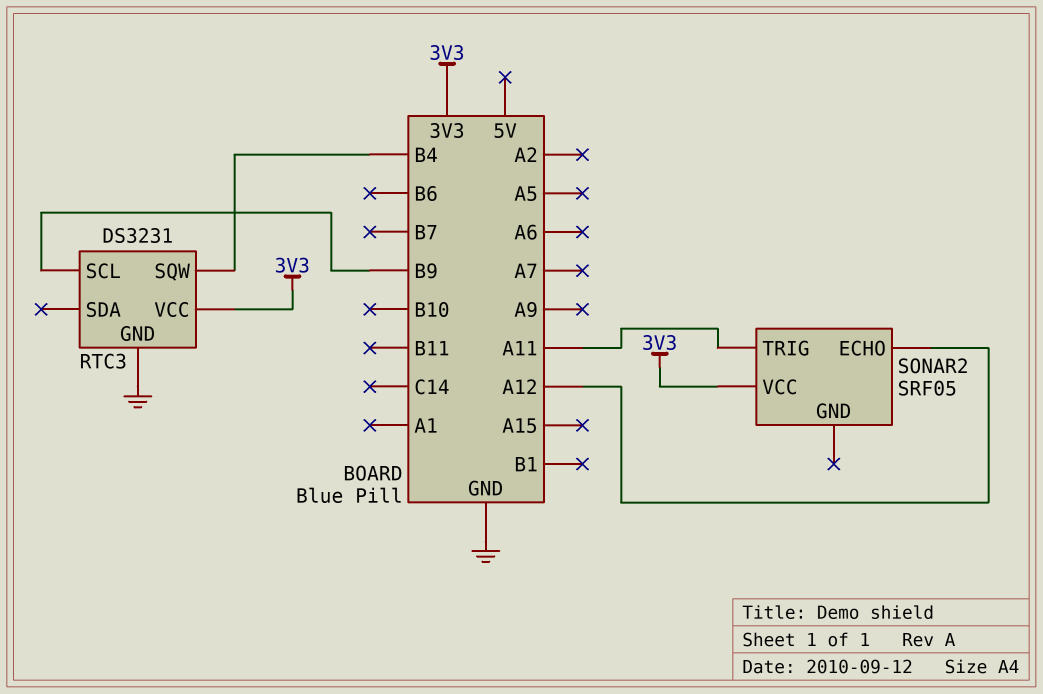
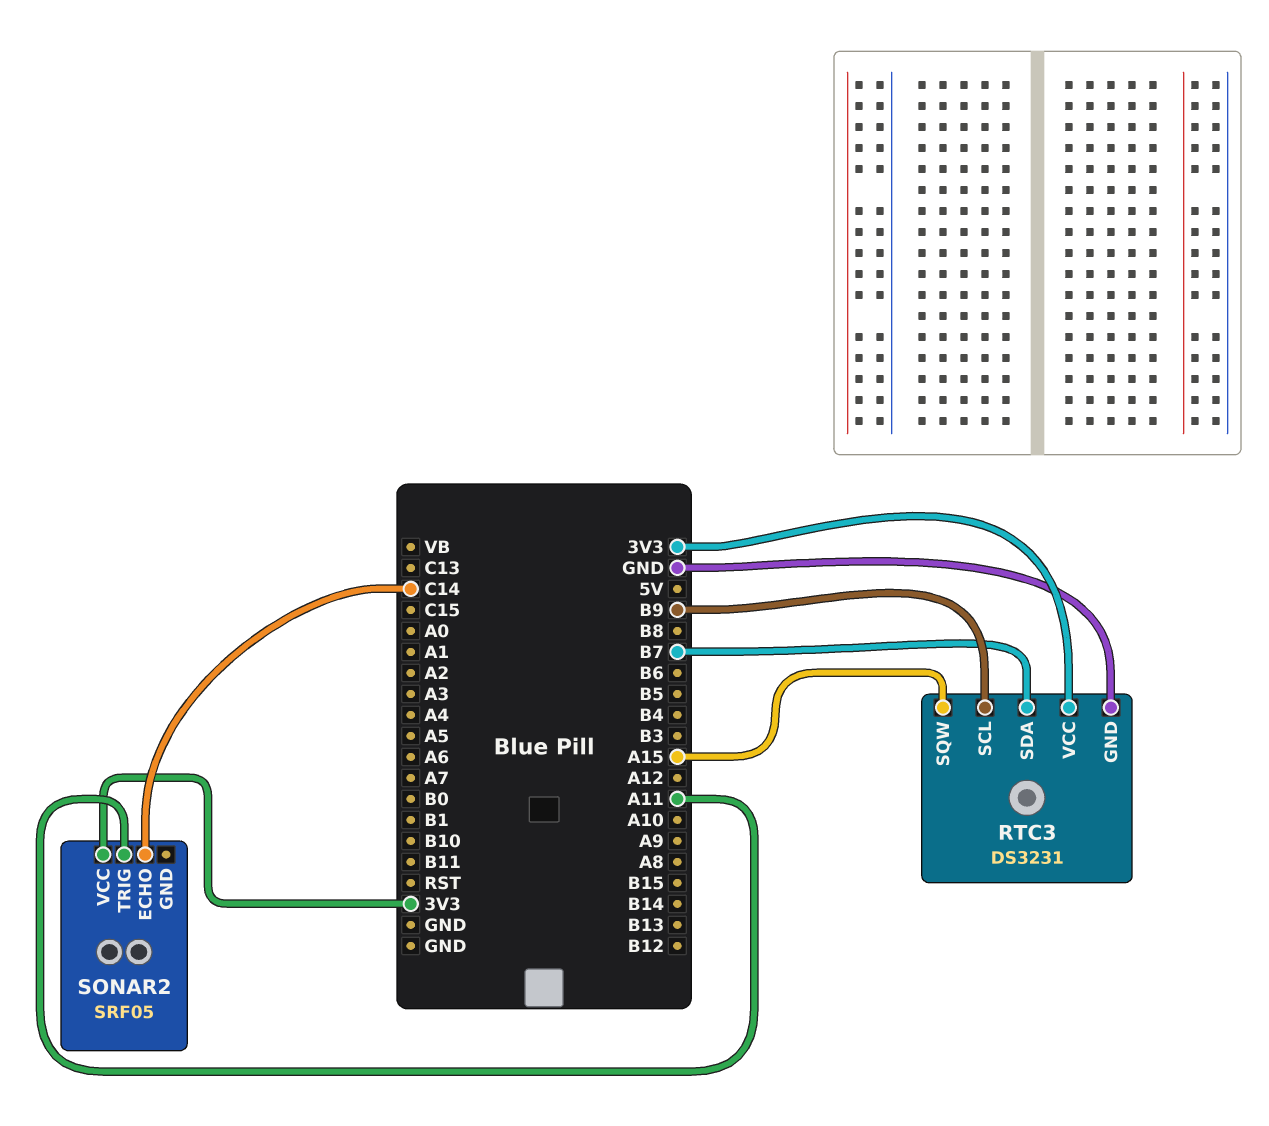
RTC3 pin SDA: none -> B7
RTC3 pin SQW: B4 -> A15
SONAR2 pin ECHO: A12 -> C14

